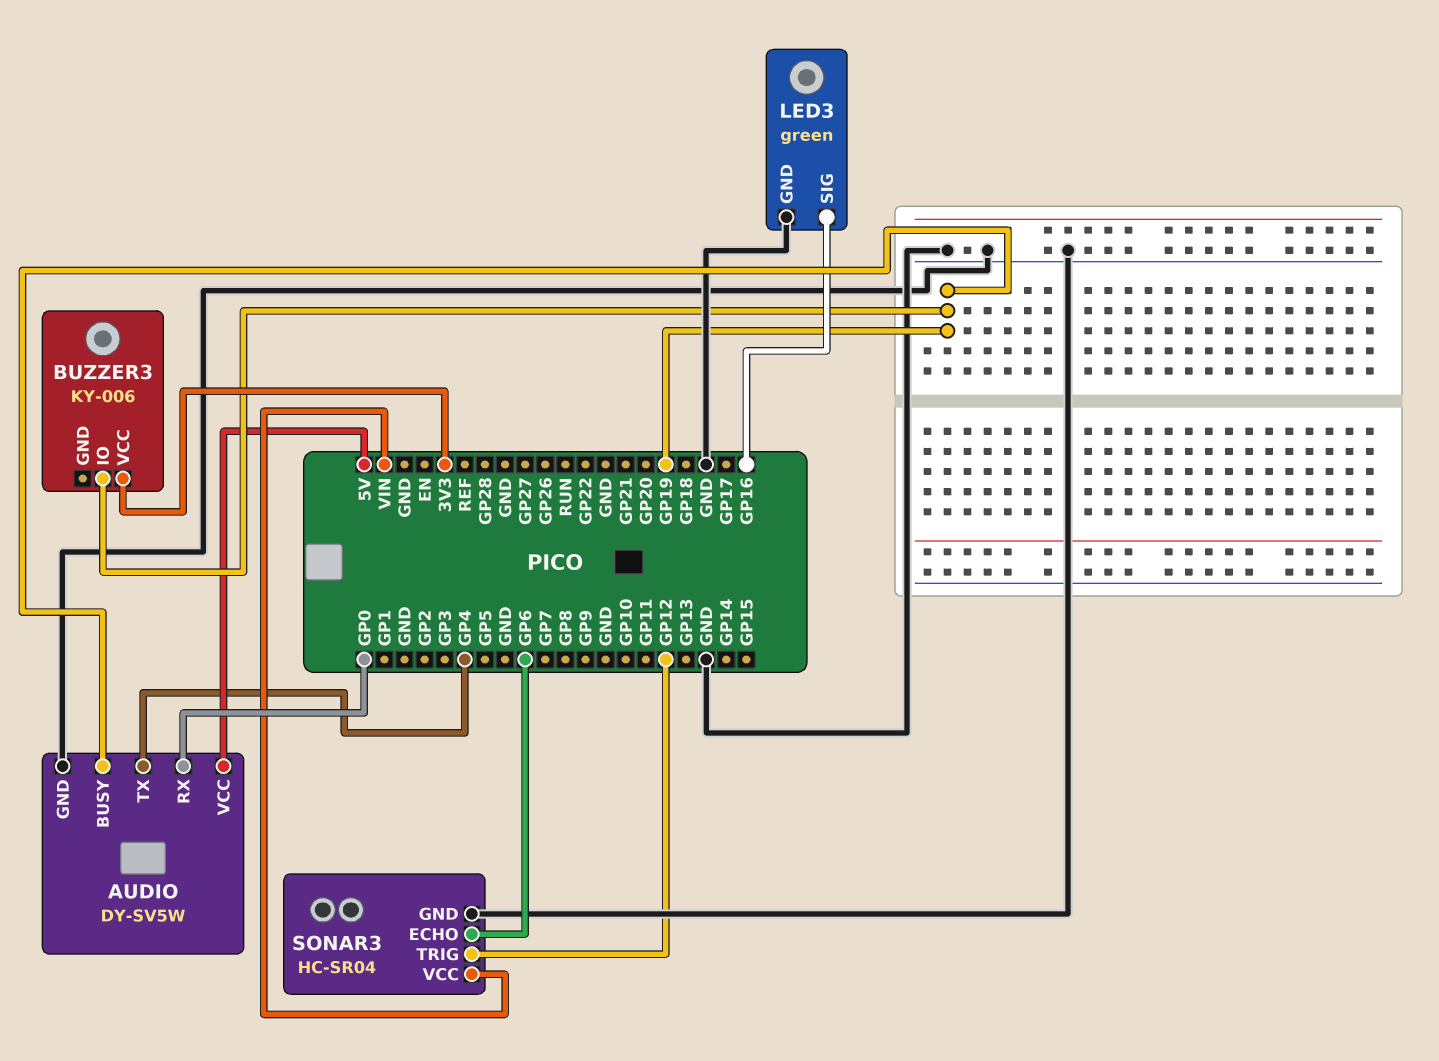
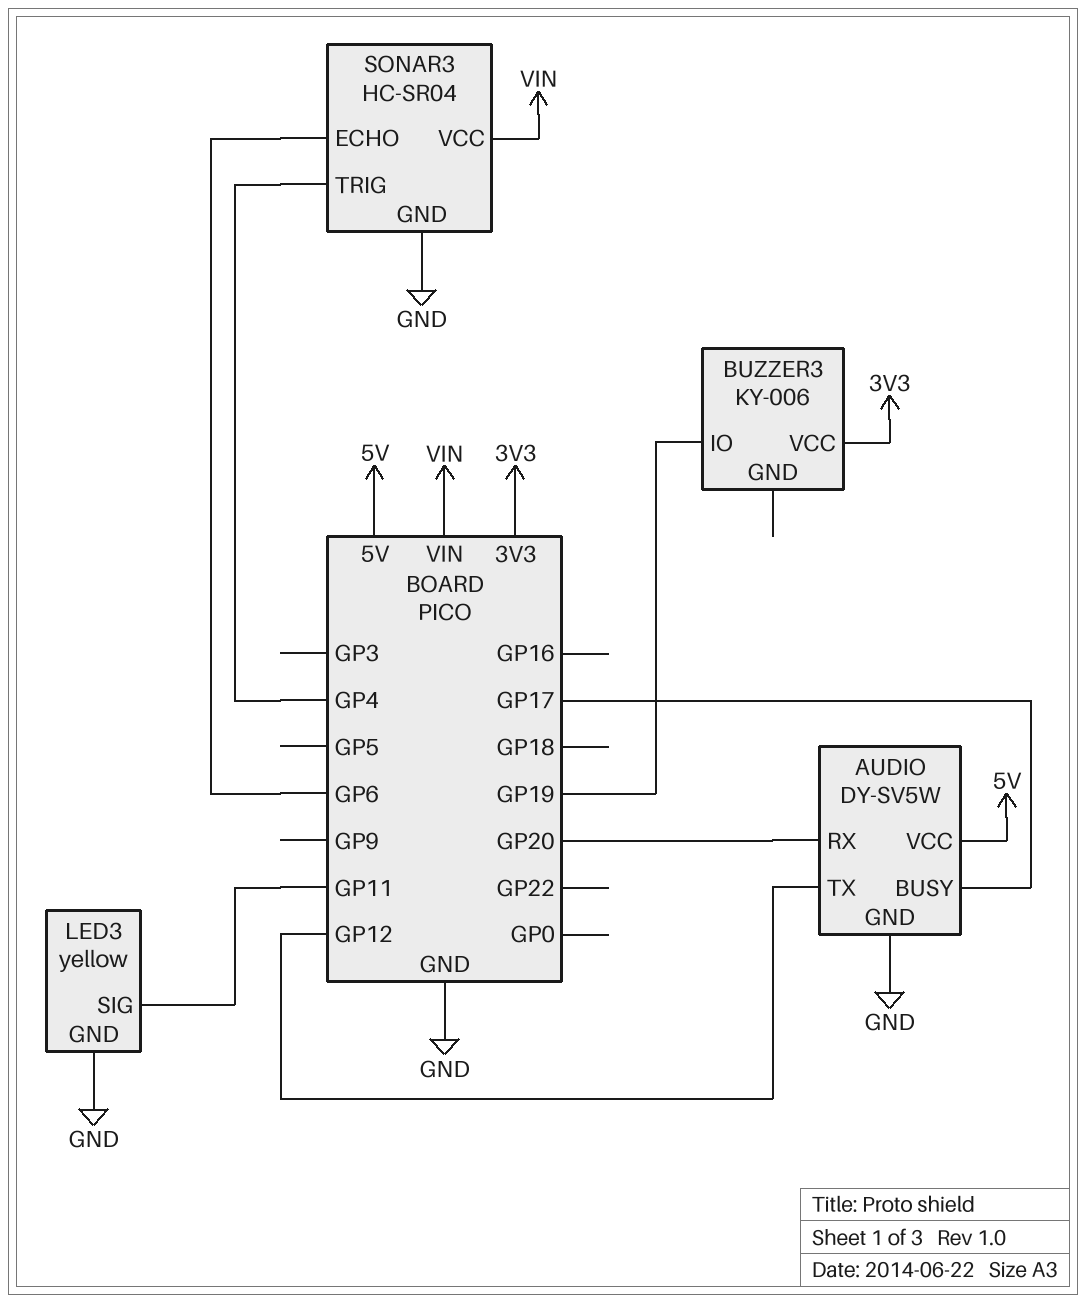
AUDIO pin BUSY: GP19 -> GP17
AUDIO pin RX: GP0 -> GP20
AUDIO pin TX: GP4 -> GP12
LED3: green -> yellow
LED3 pin SIG: GP16 -> GP11
SONAR3 pin TRIG: GP12 -> GP4

